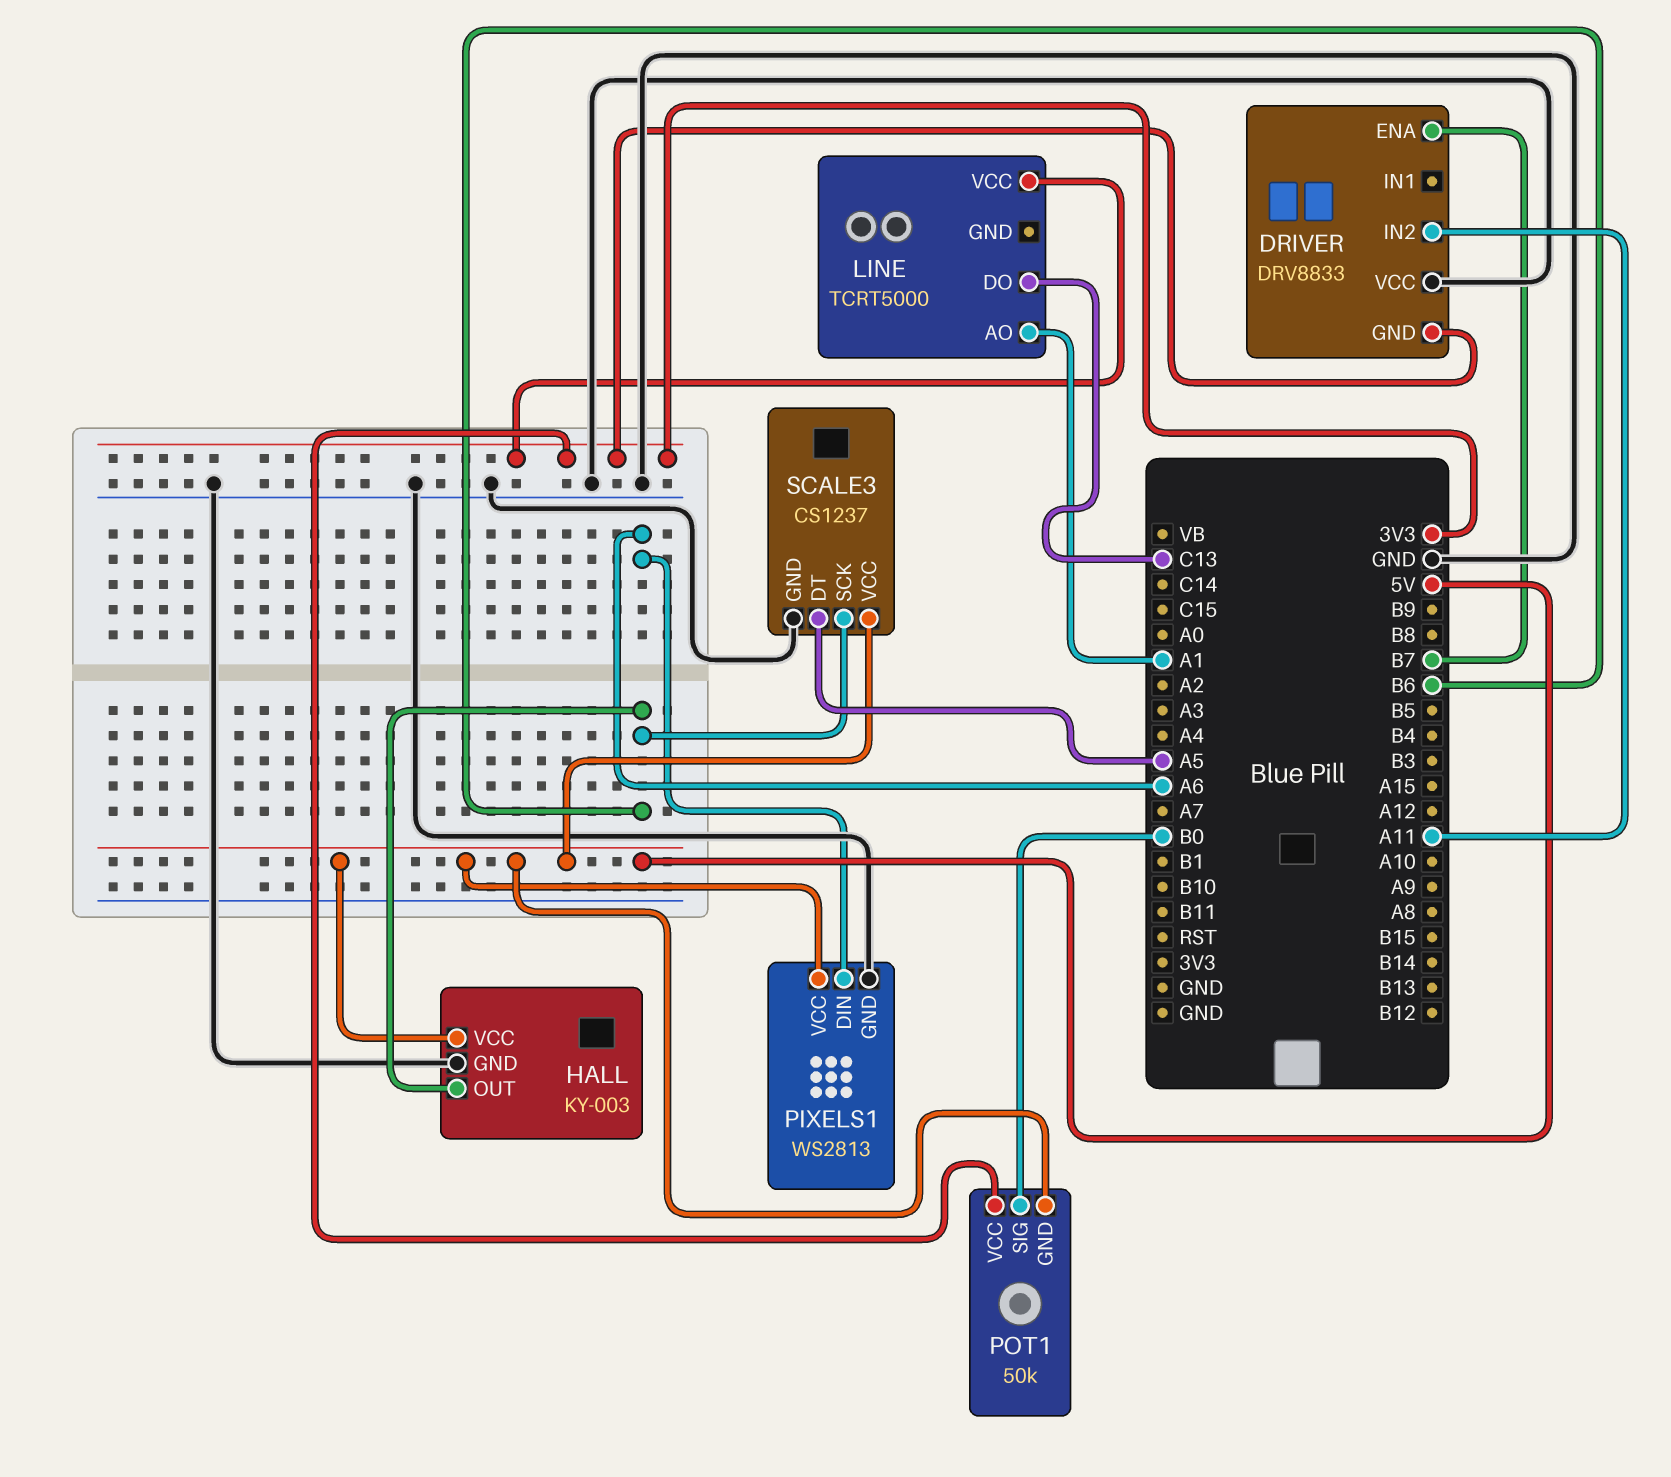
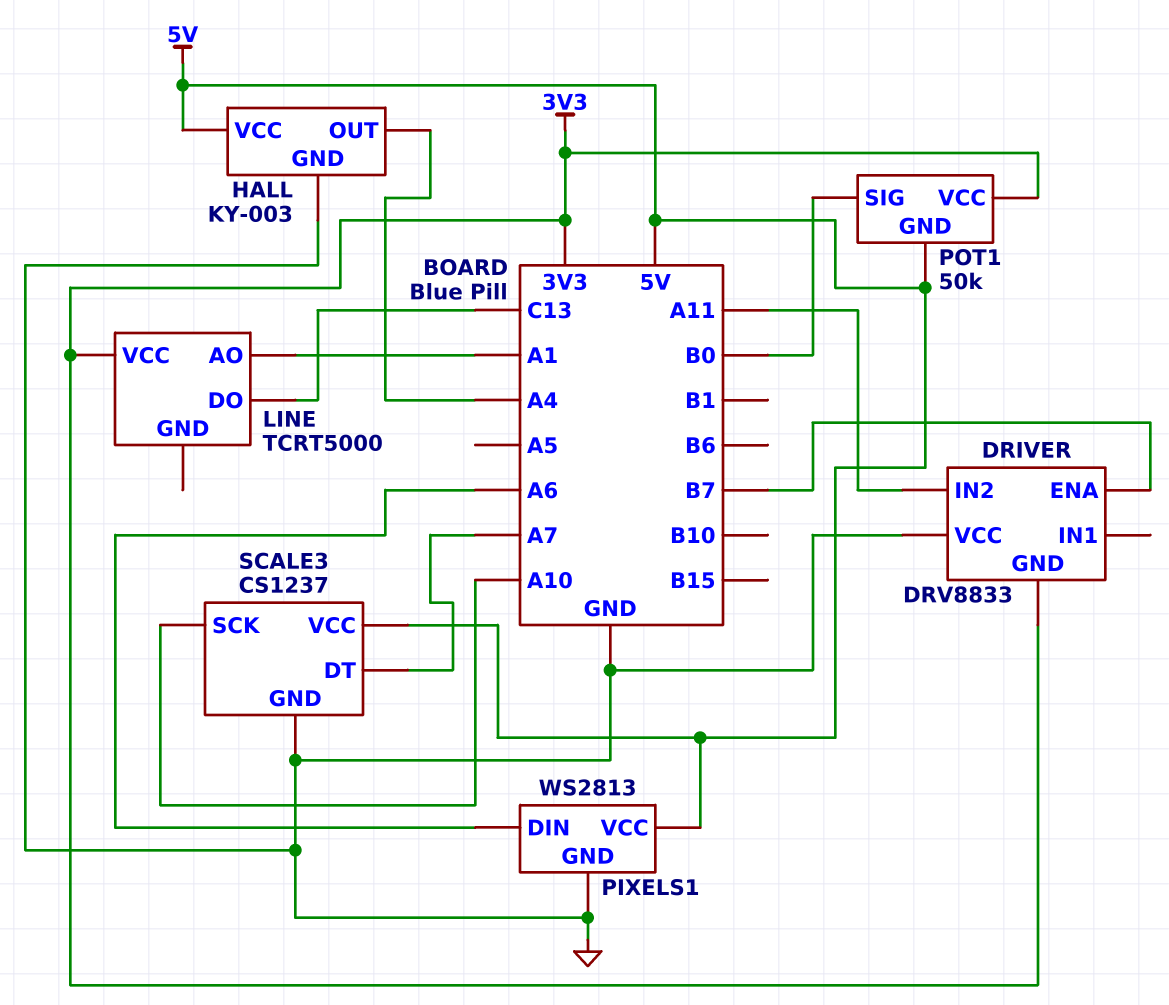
HALL pin OUT: B6 -> A4
SCALE3 pin DT: A5 -> A7
SCALE3 pin SCK: B6 -> A10

